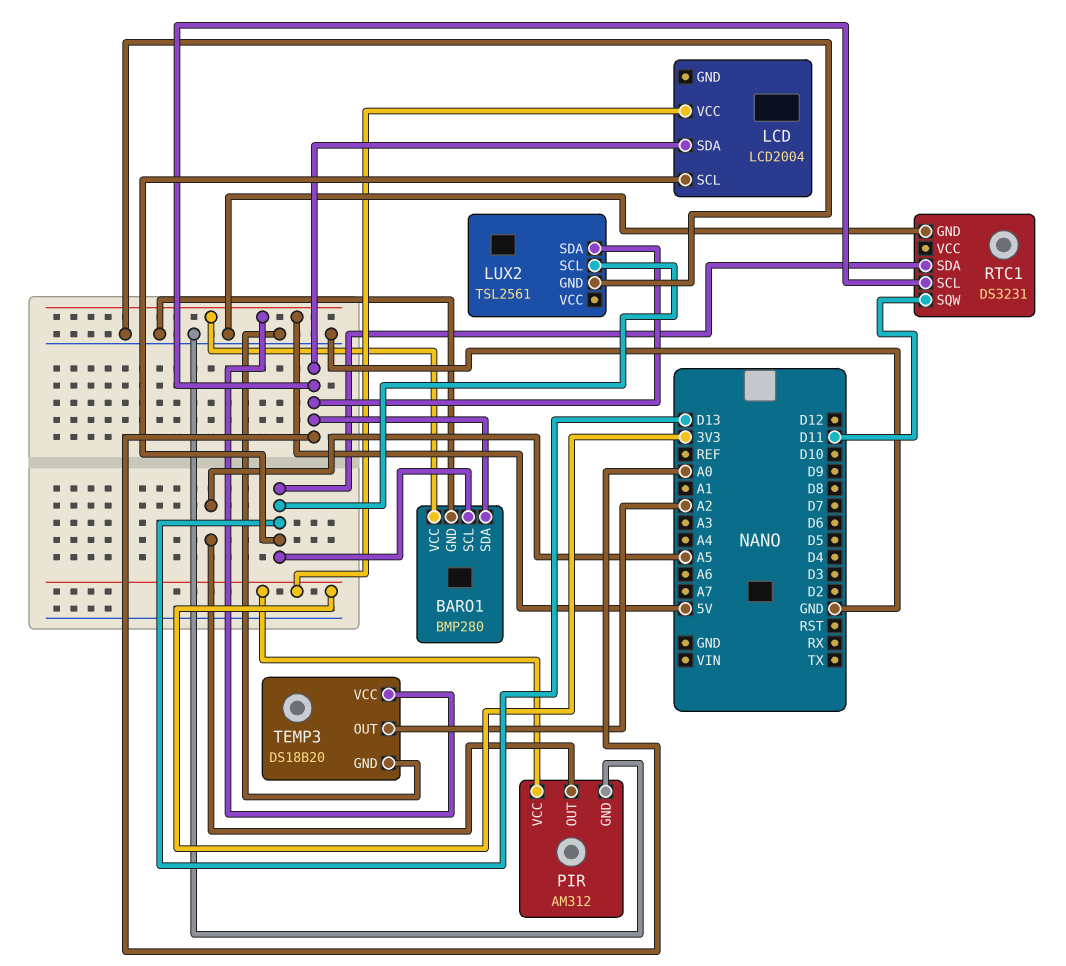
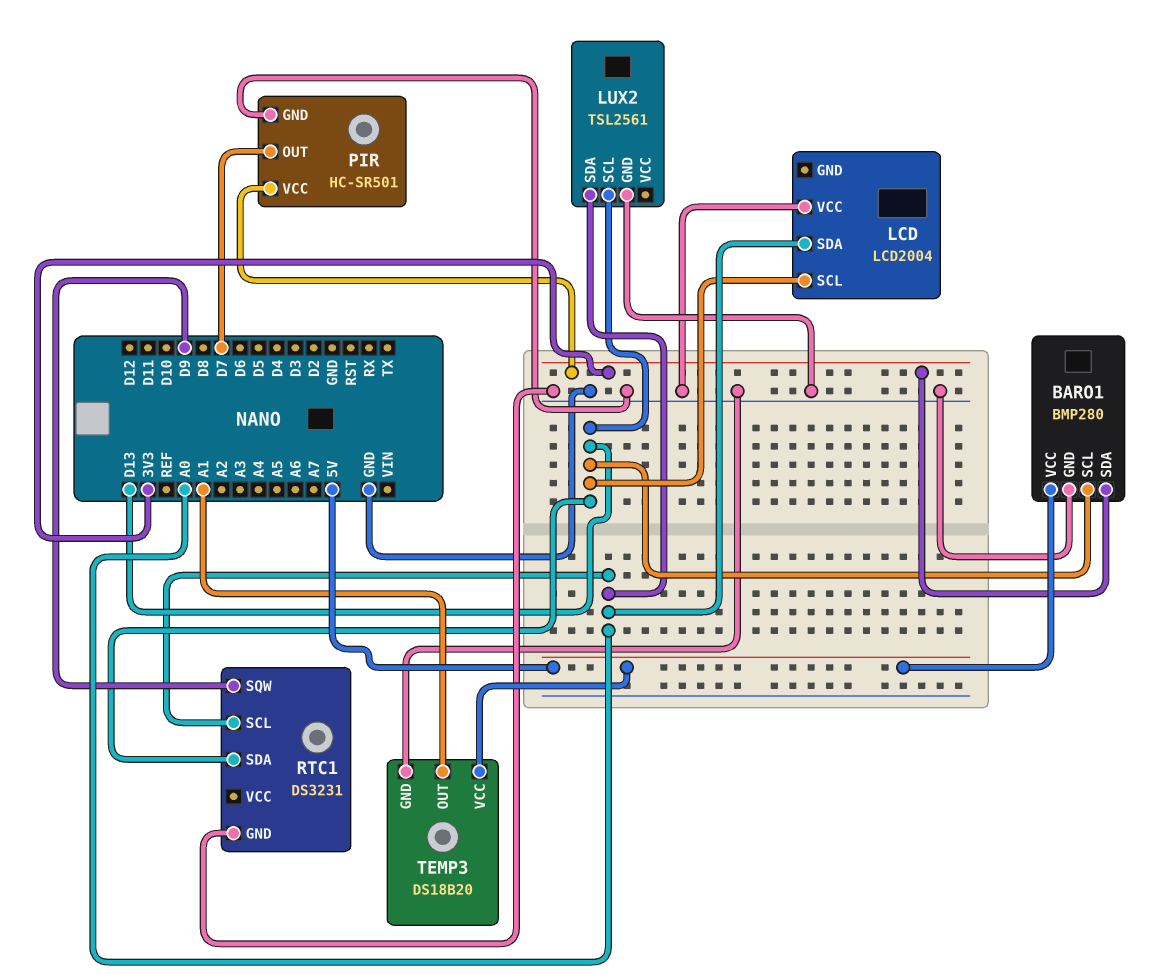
BARO1 pin SDA: A0 -> 3V3
LCD pin VCC: 3V3 -> GND
PIR: AM312 -> HC-SR501
PIR pin OUT: A5 -> D7
RTC1 pin SQW: D11 -> D9
TEMP3 pin OUT: A2 -> A1

